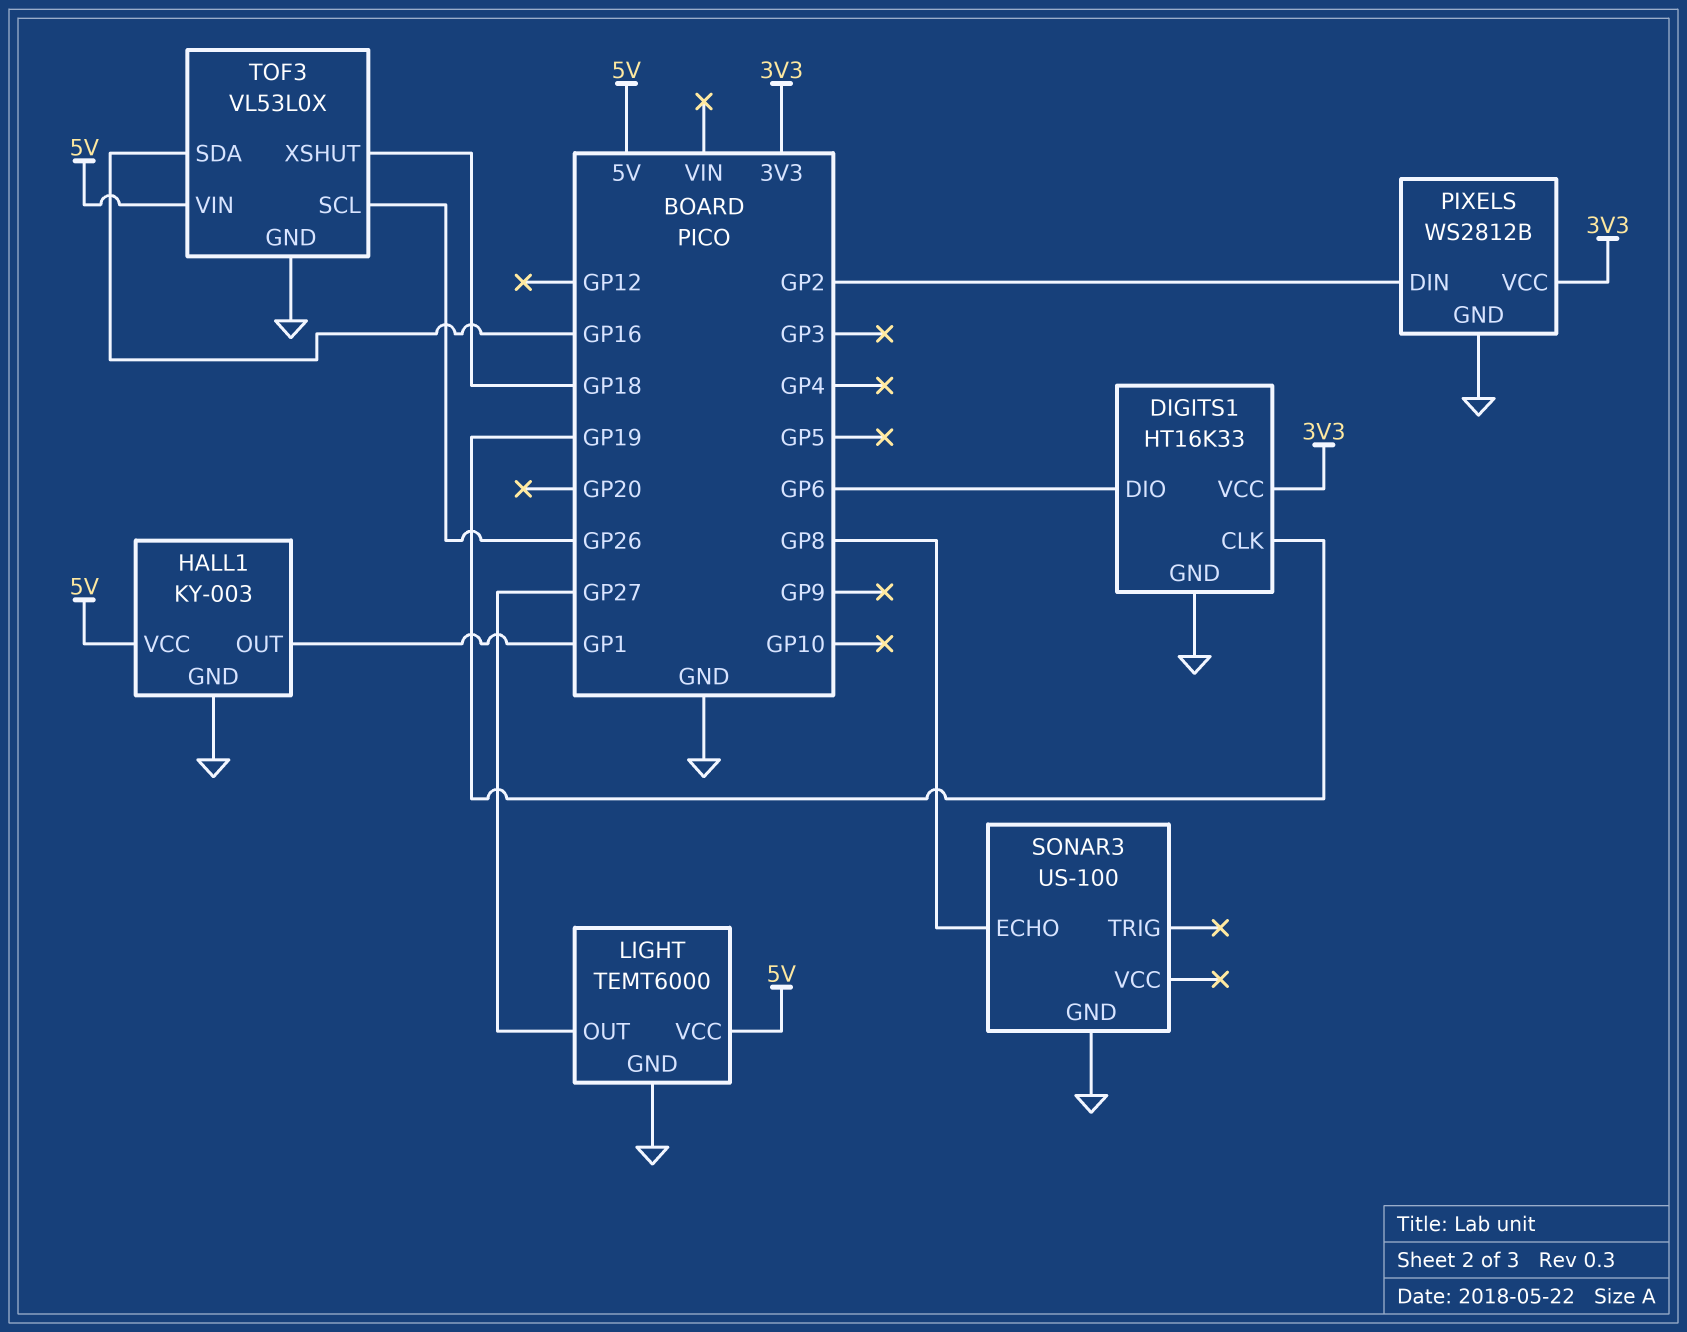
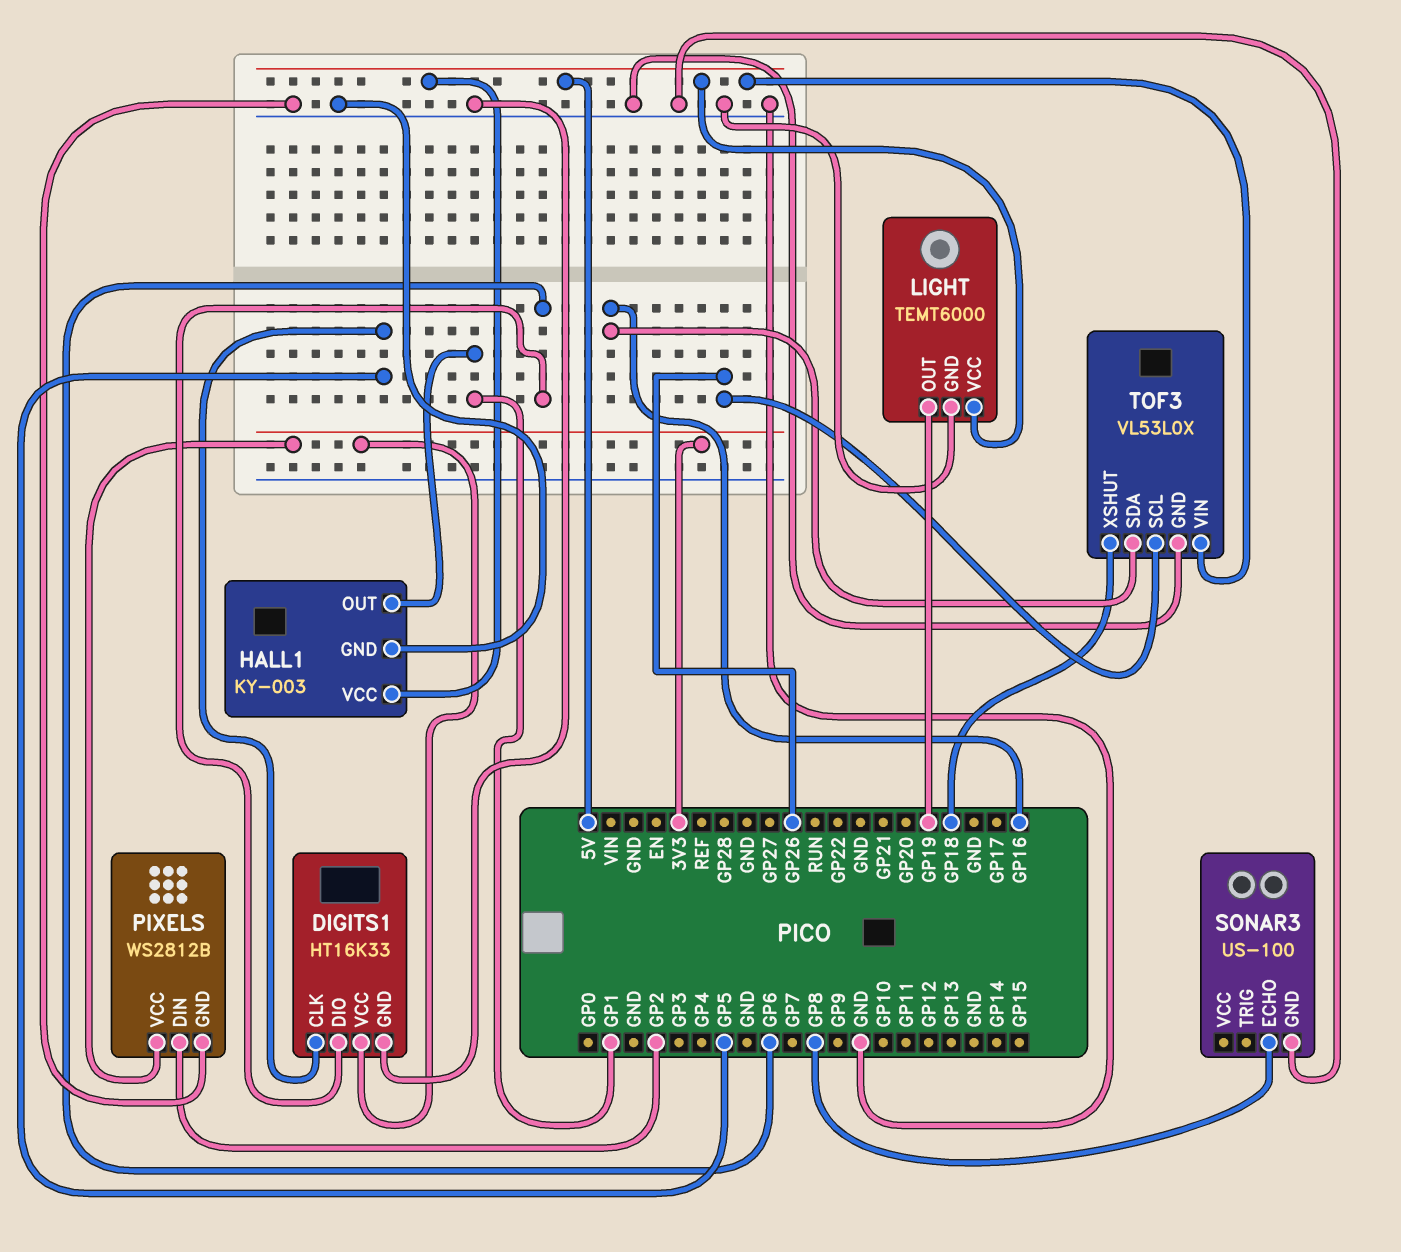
DIGITS1 pin CLK: GP19 -> GP5
LIGHT pin OUT: GP27 -> GP19

